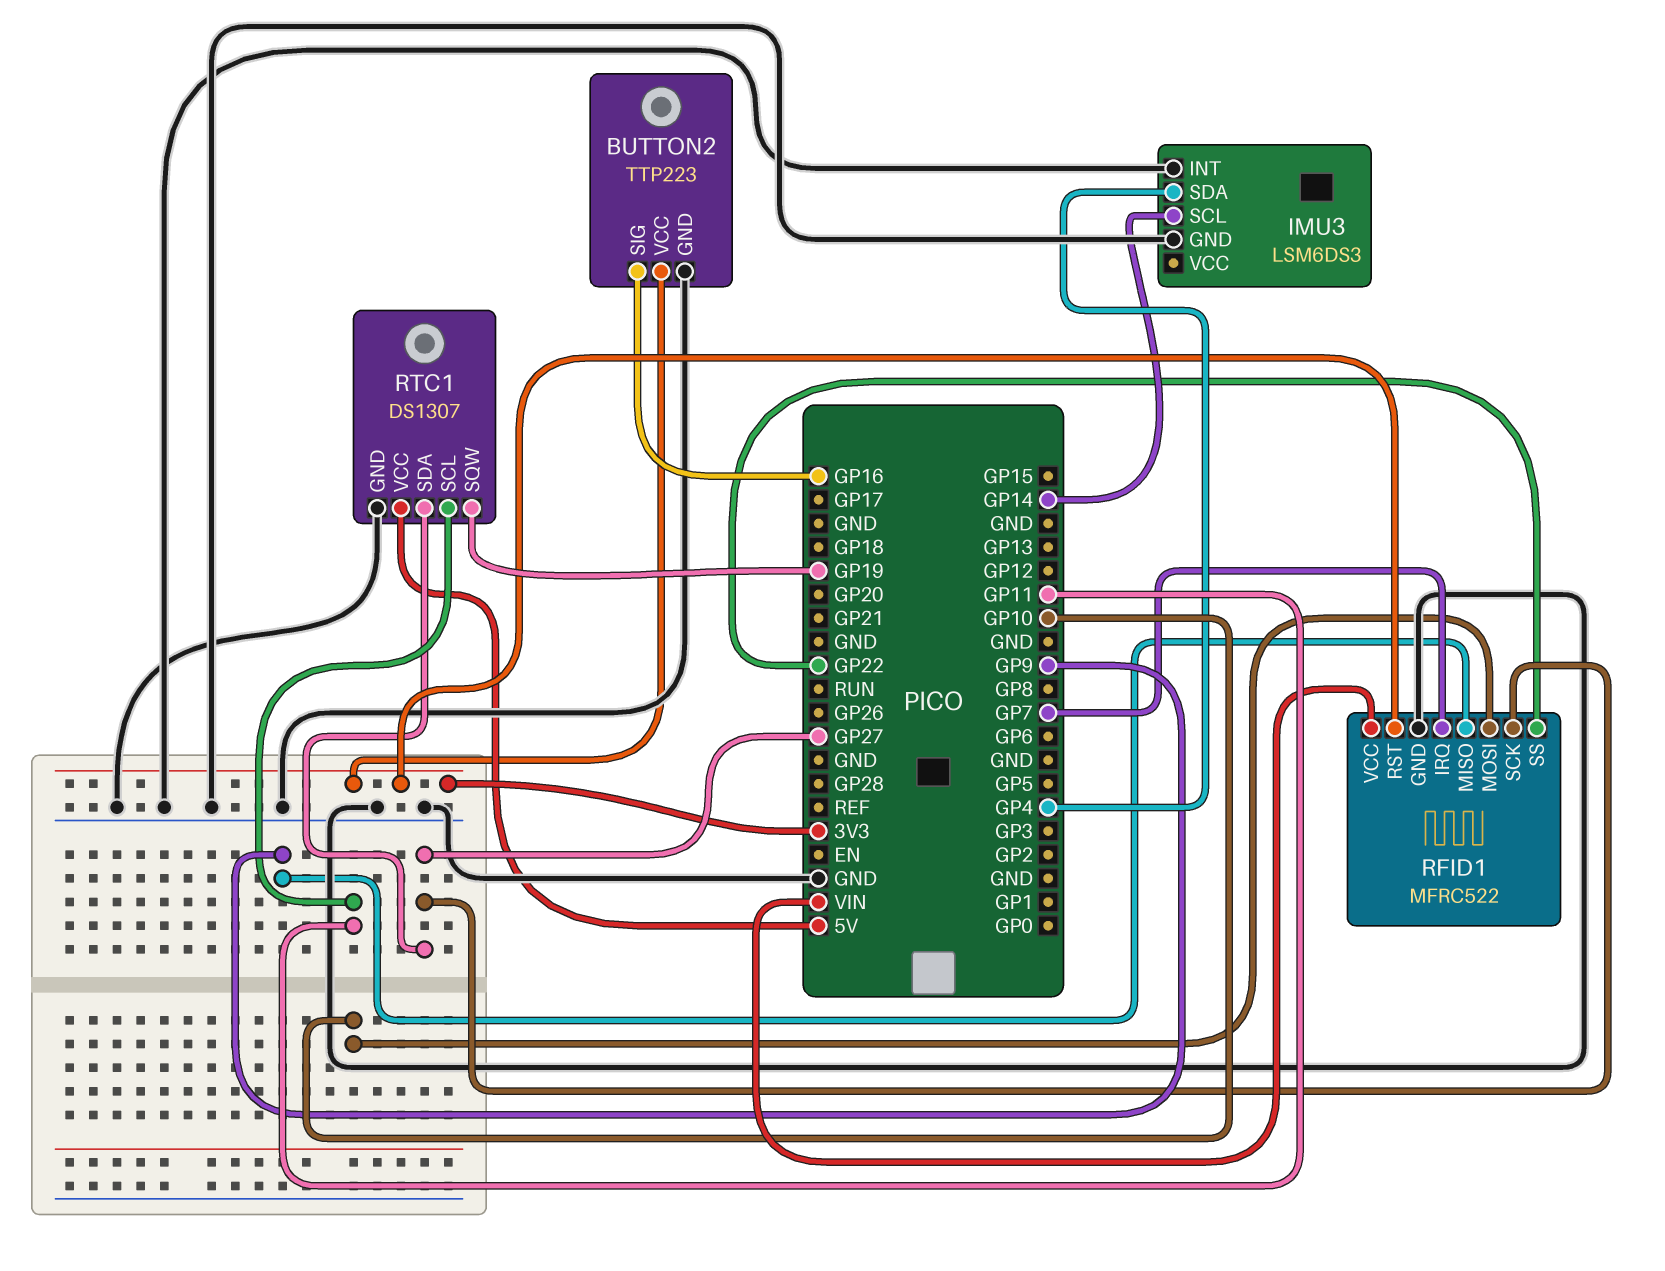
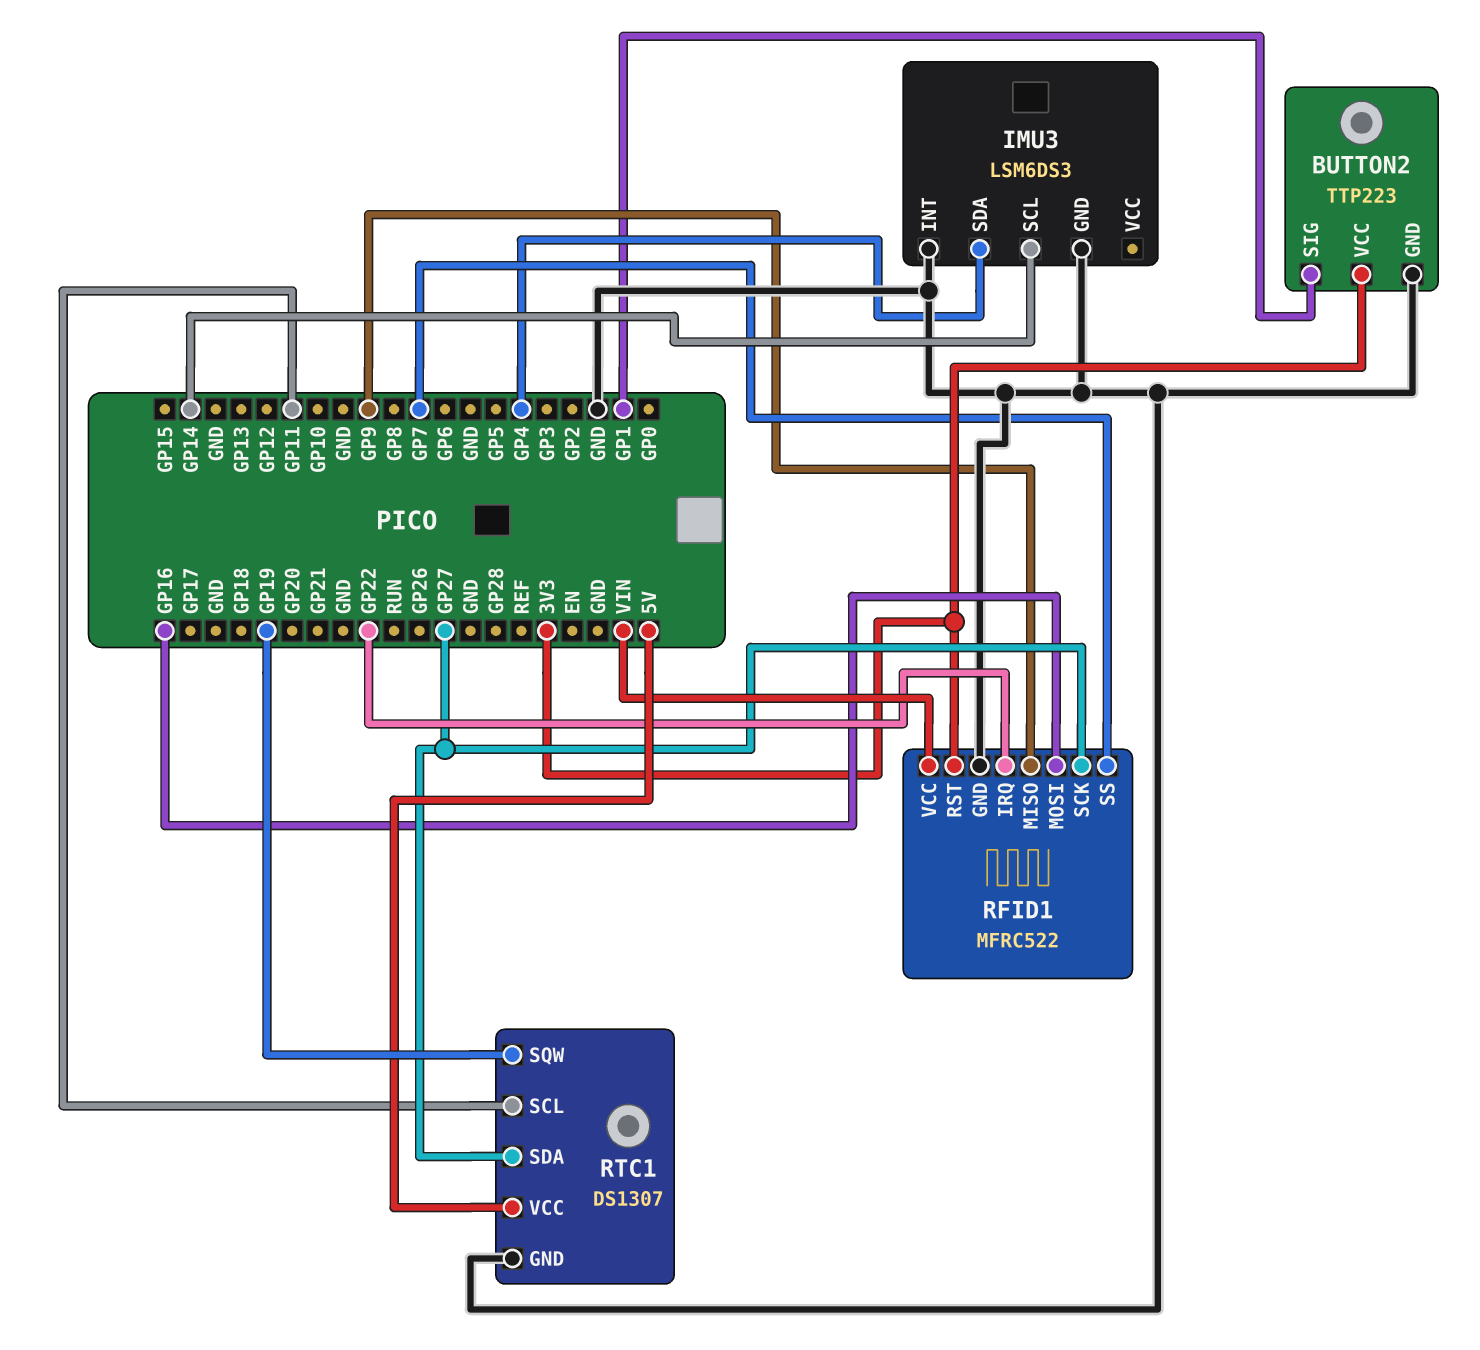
BUTTON2 pin SIG: GP16 -> GP1
RFID1 pin IRQ: GP7 -> GP22
RFID1 pin MOSI: GP10 -> GP16
RFID1 pin SS: GP22 -> GP7

